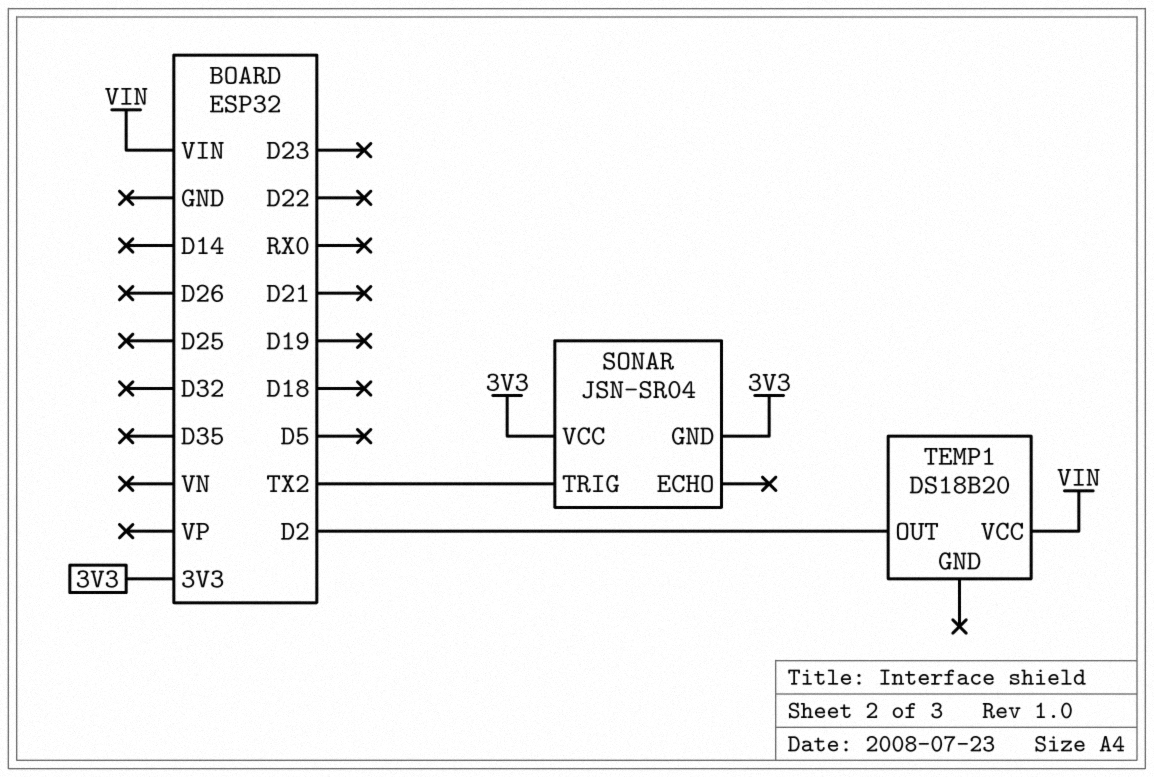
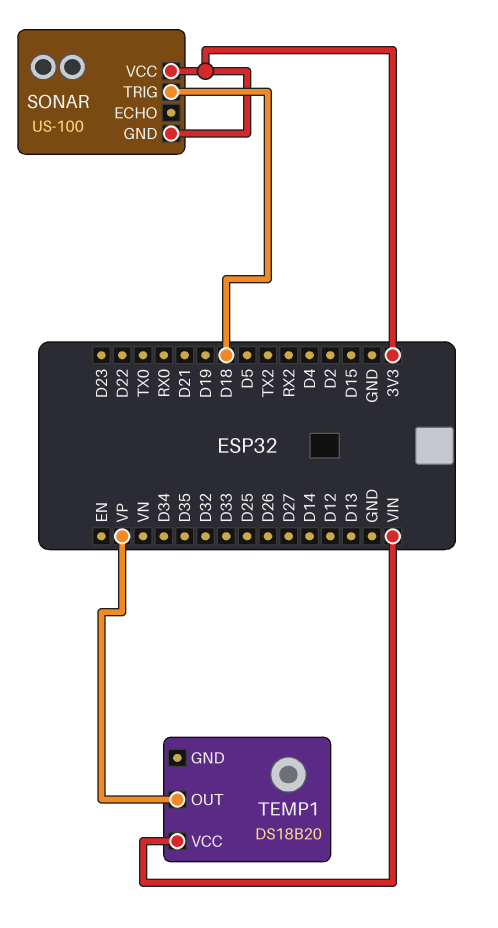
SONAR: JSN-SR04 -> US-100
SONAR pin TRIG: TX2 -> D18
TEMP1 pin OUT: D2 -> VP

